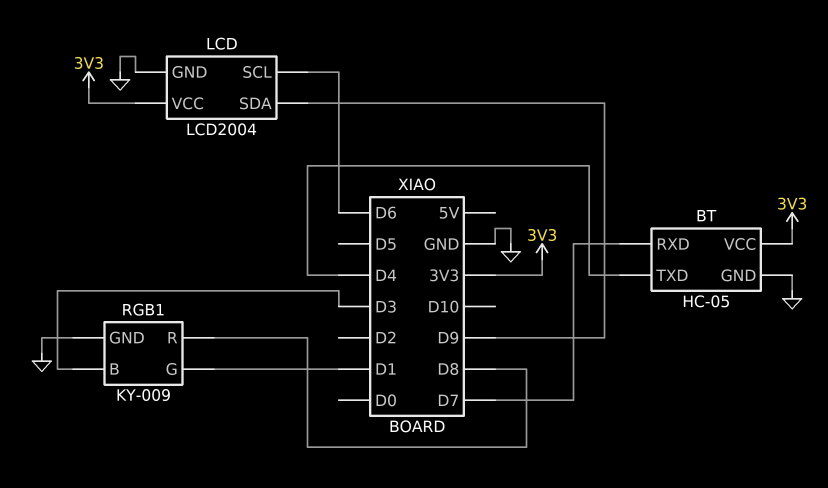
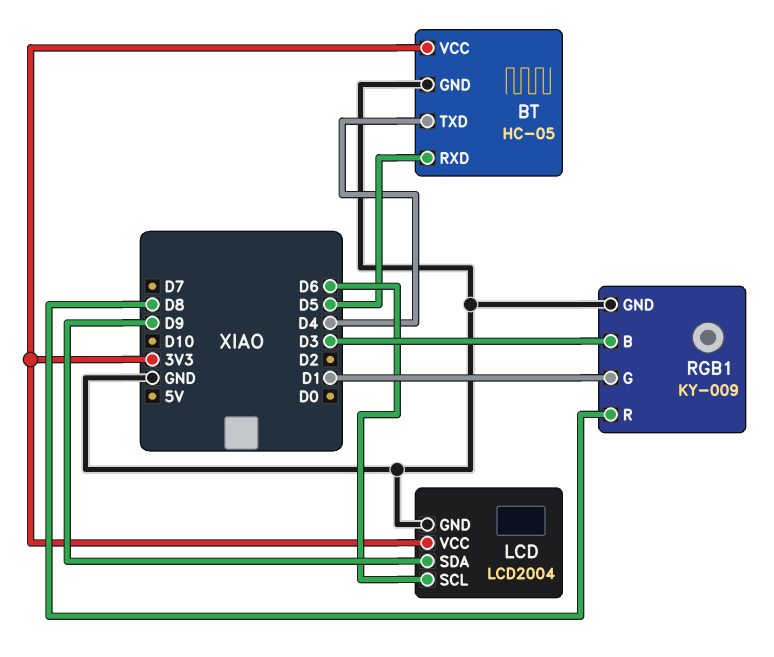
BT pin RXD: D7 -> D5

